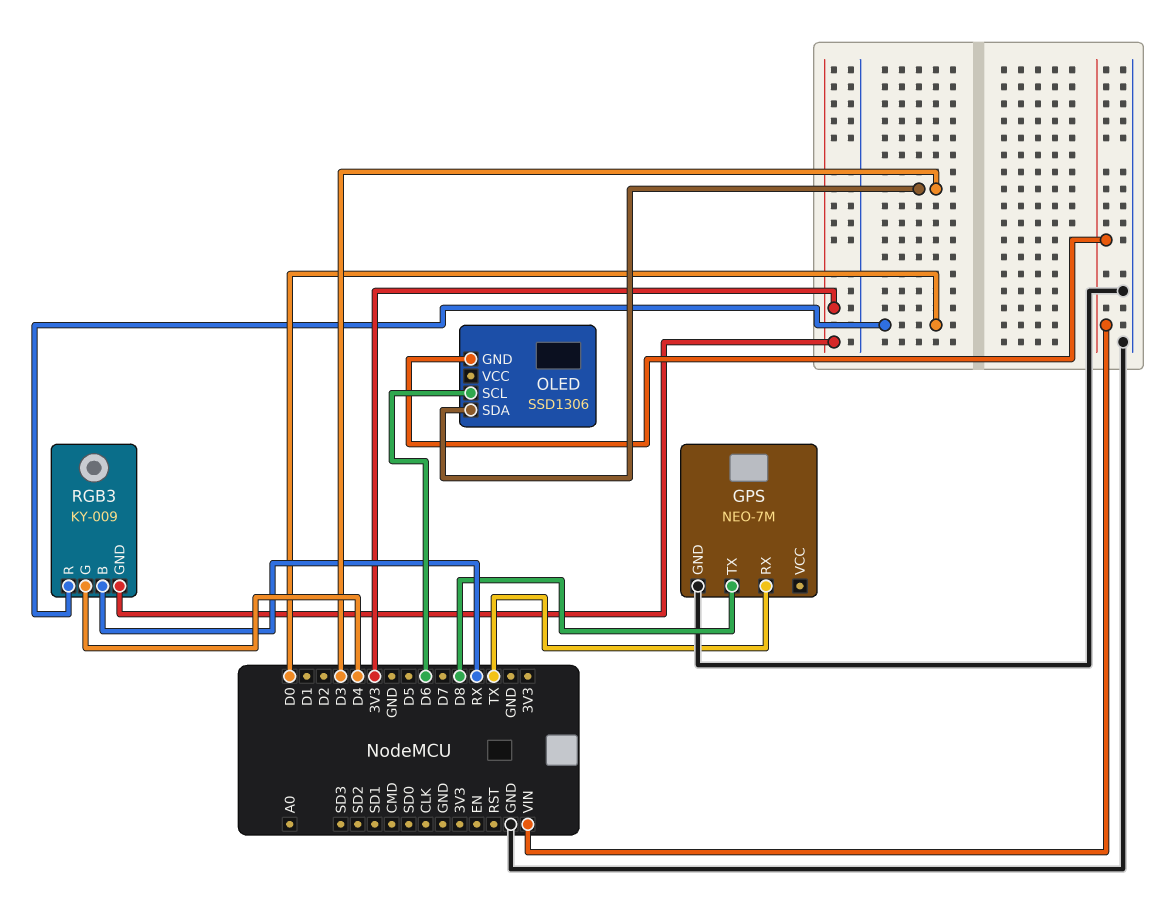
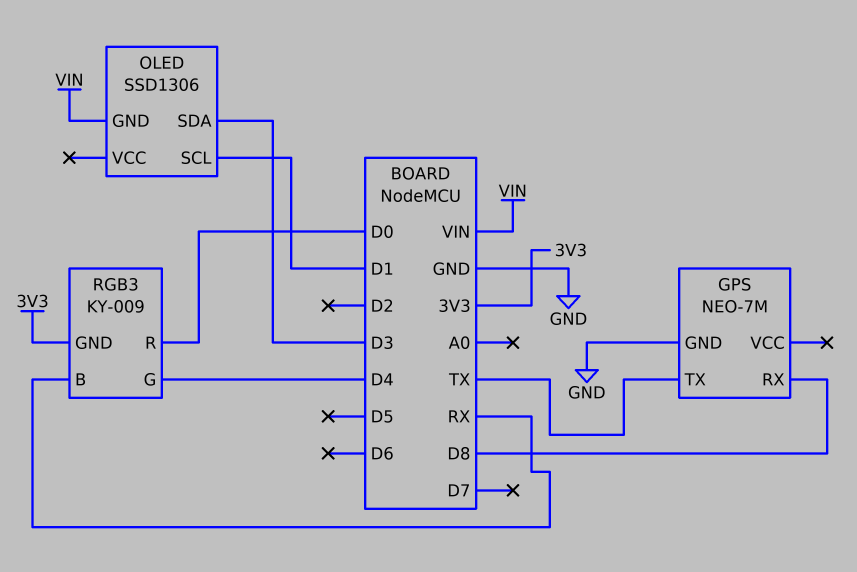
GPS pin RX: TX -> D8
GPS pin TX: D8 -> TX
OLED pin SCL: D6 -> D1

